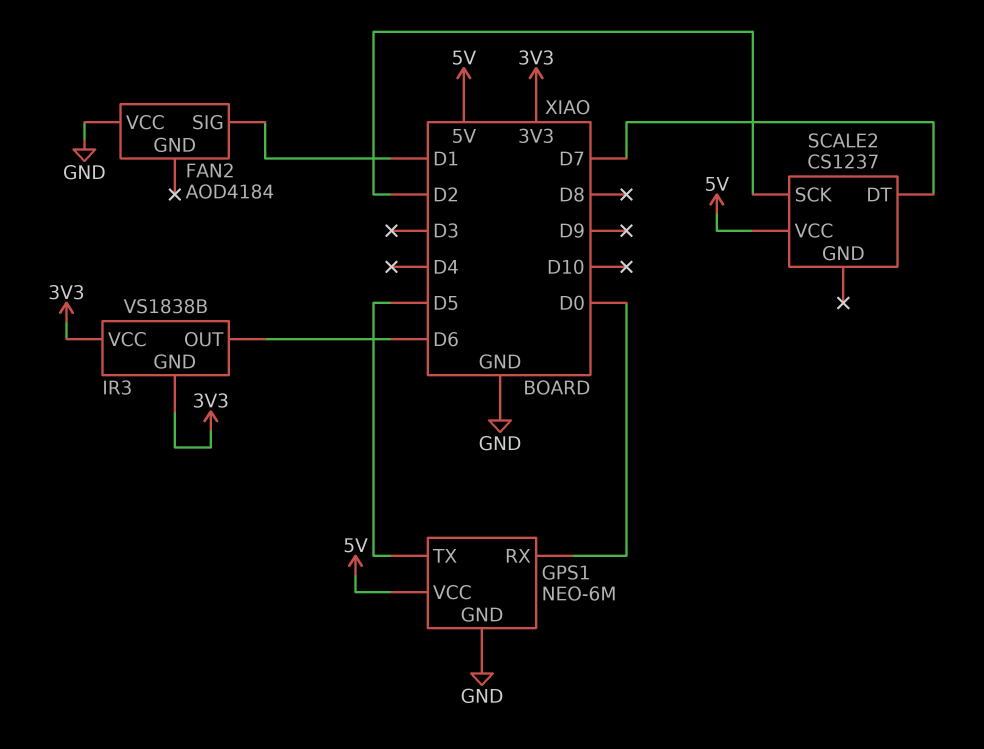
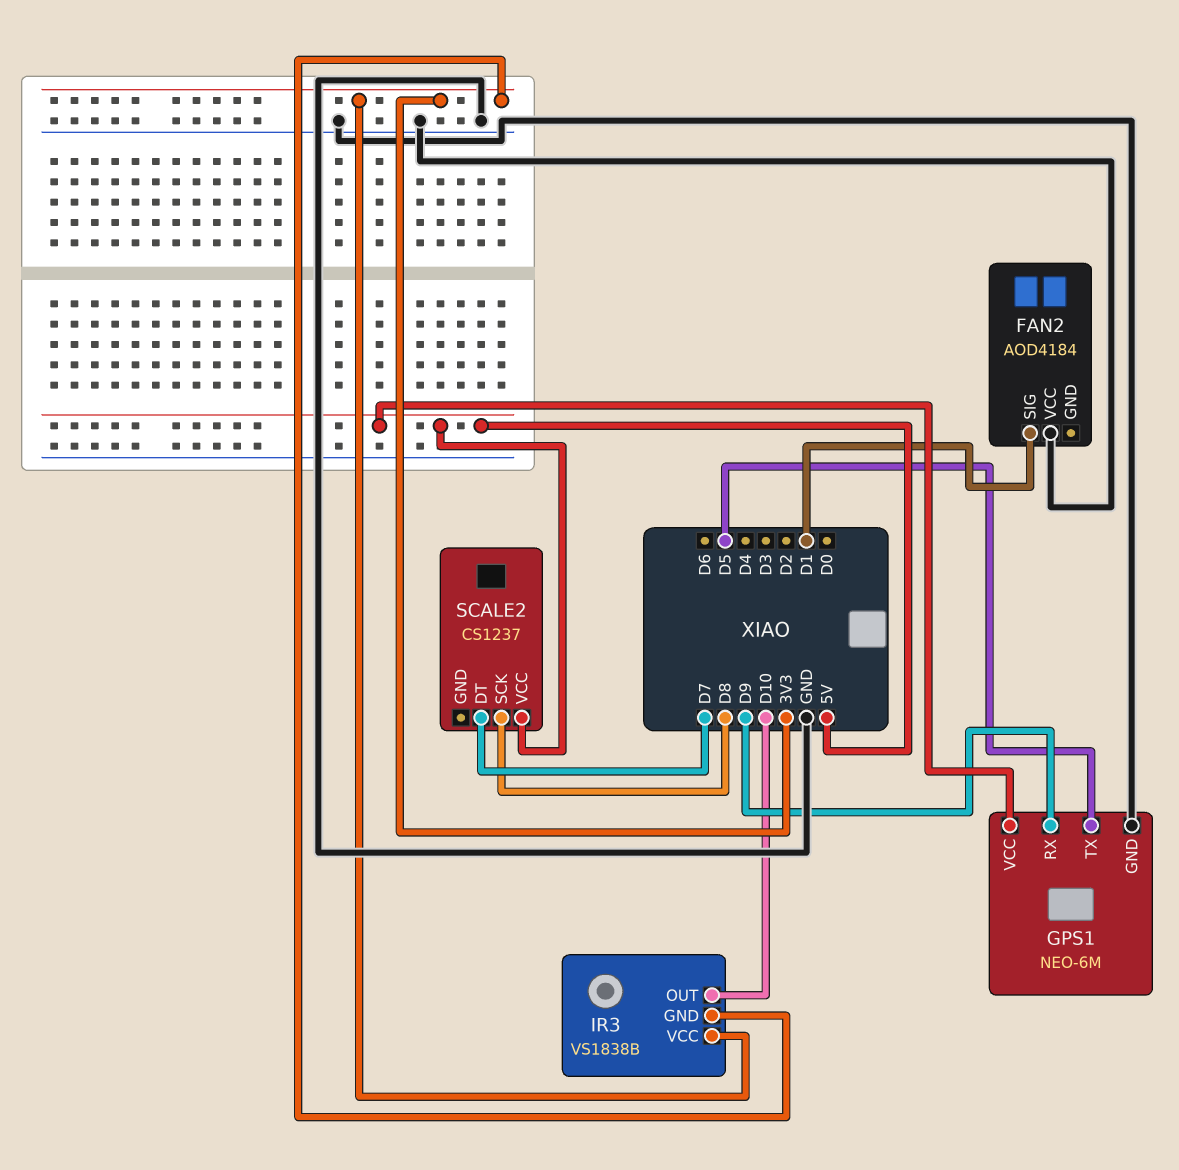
GPS1 pin RX: D0 -> D9
IR3 pin OUT: D6 -> D10
SCALE2 pin SCK: D2 -> D8

